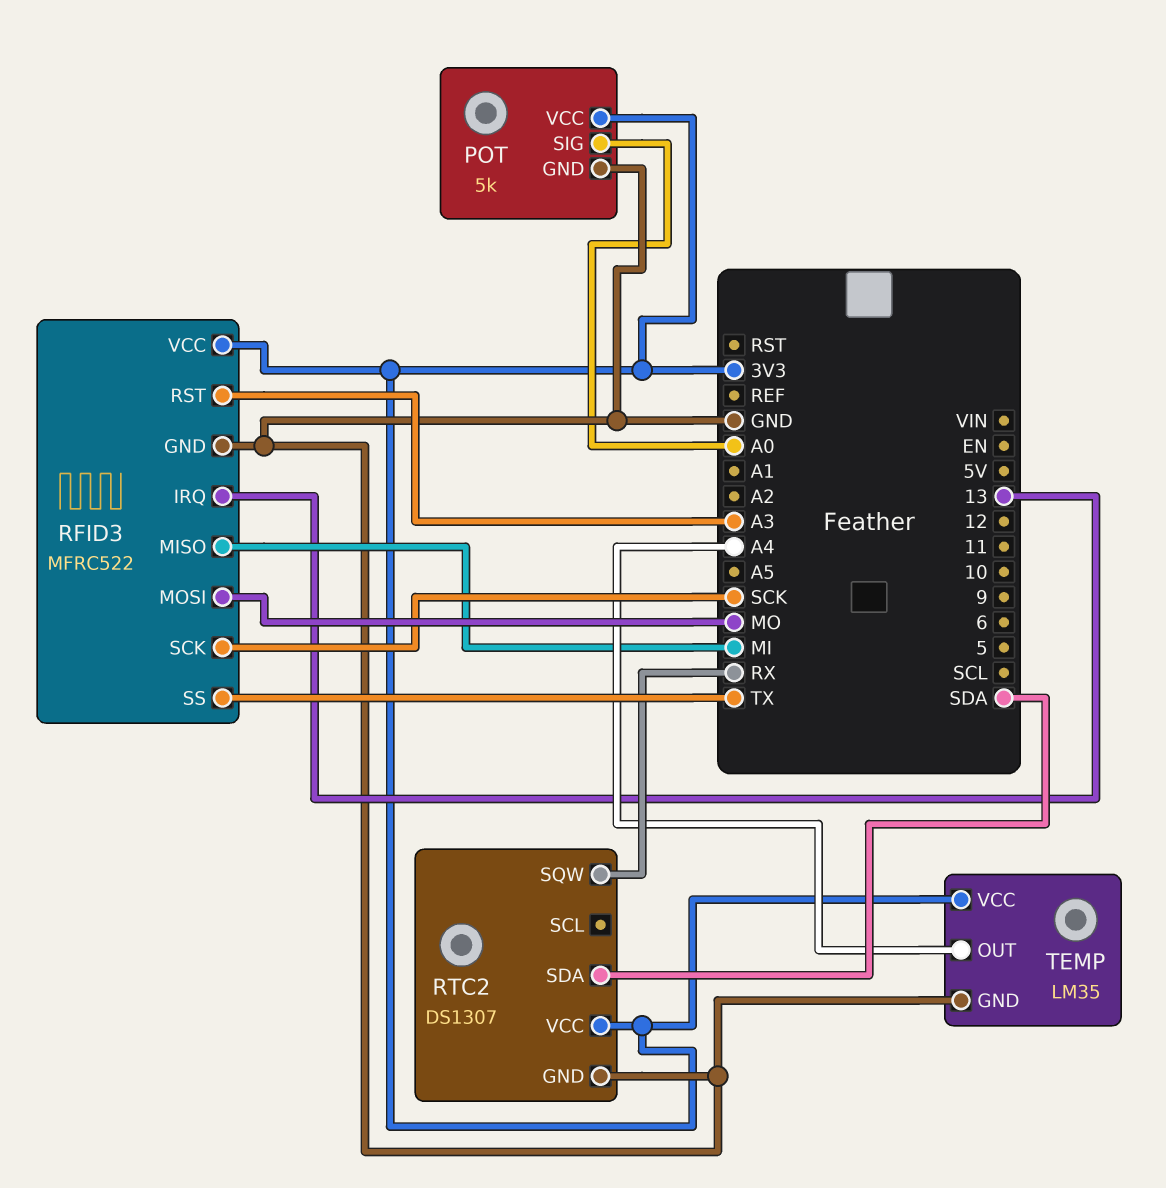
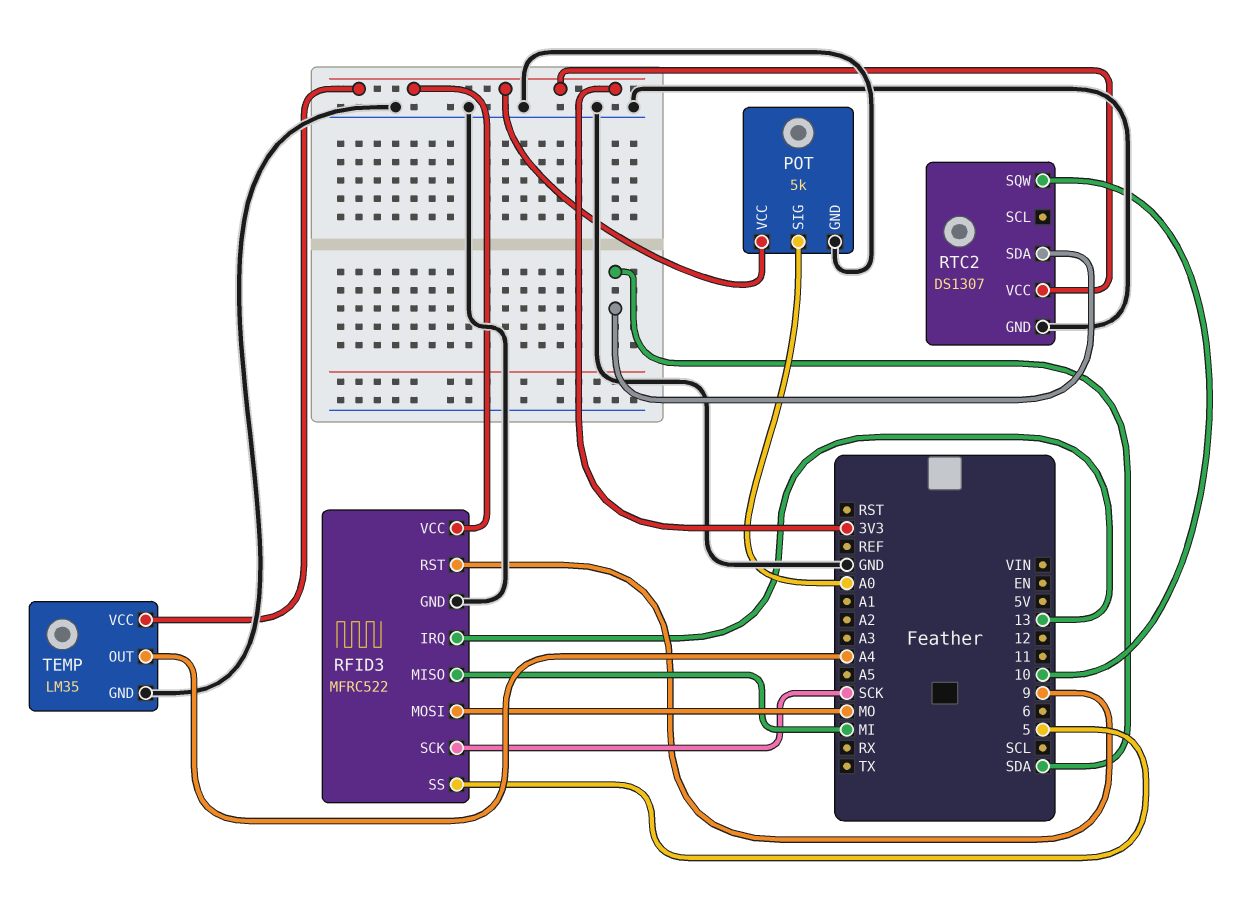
RFID3 pin RST: A3 -> 9
RFID3 pin SS: TX -> 5
RTC2 pin SQW: RX -> 10

